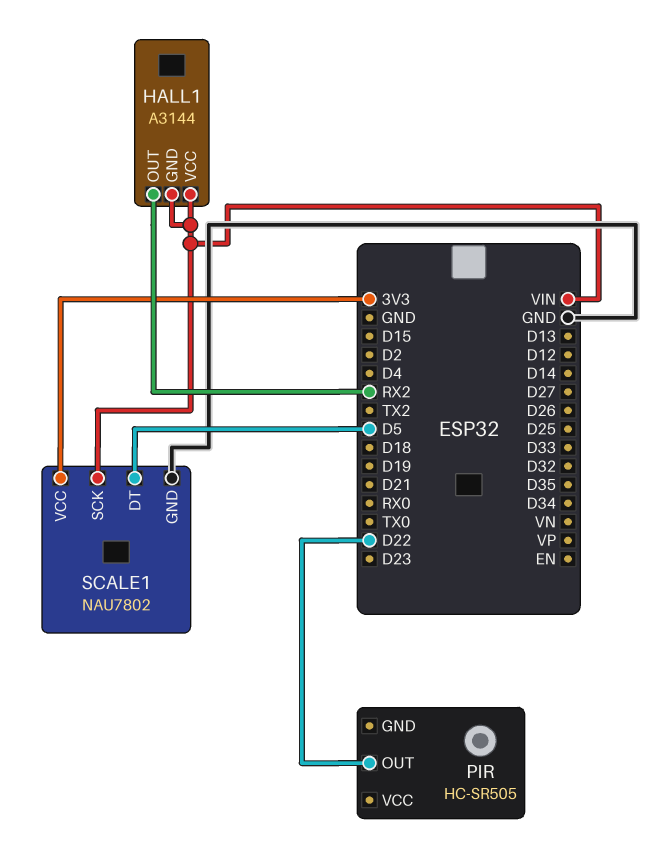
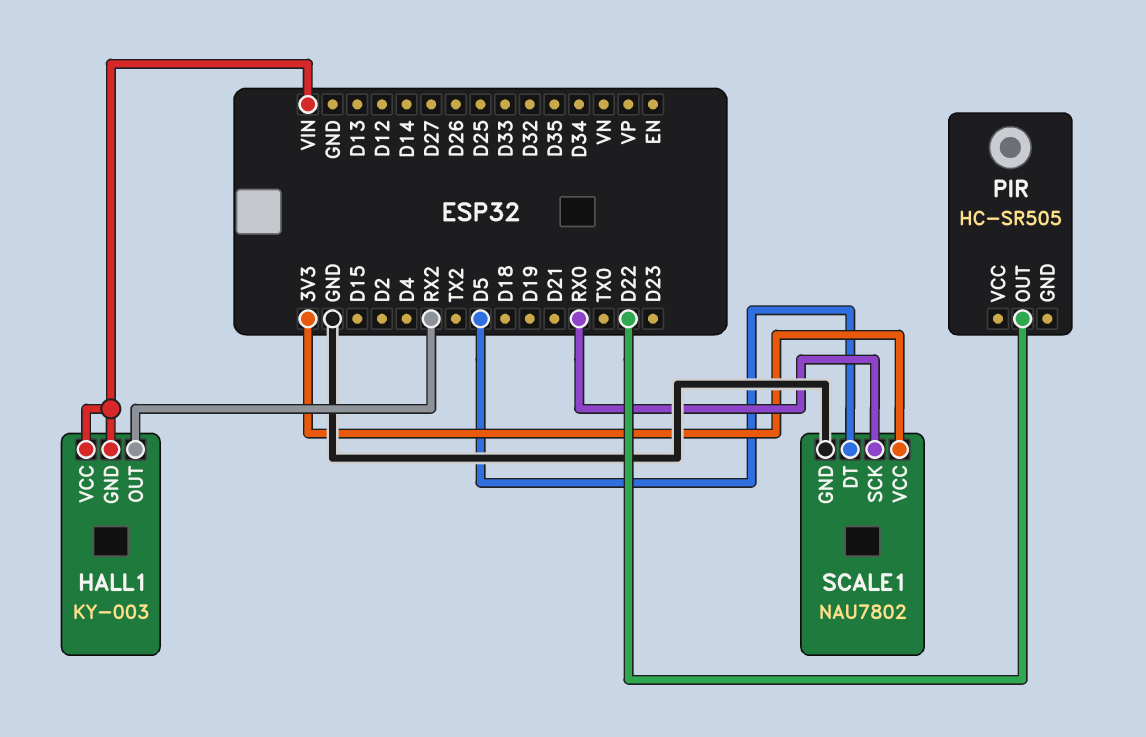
HALL1: A3144 -> KY-003
SCALE1 pin SCK: VIN -> RX0

